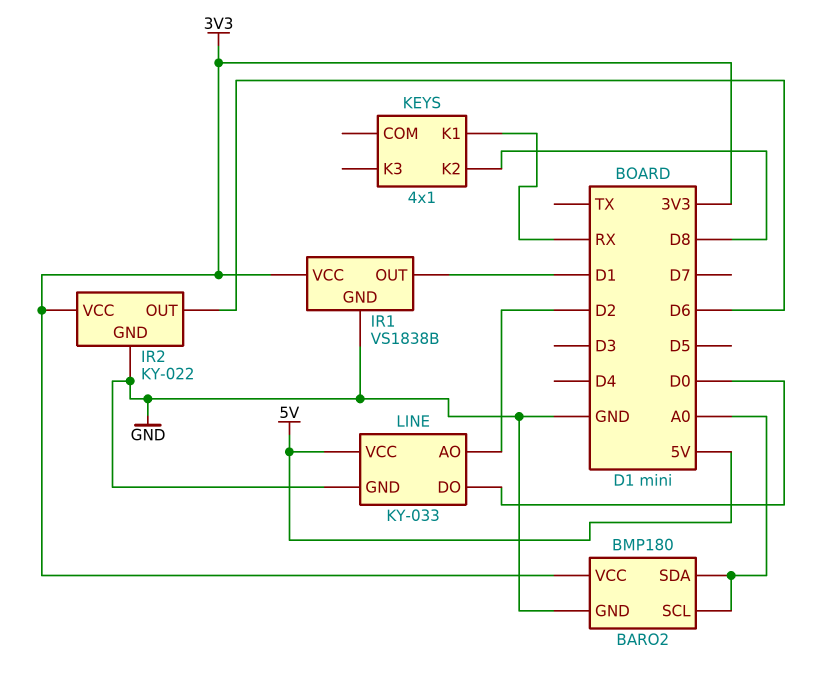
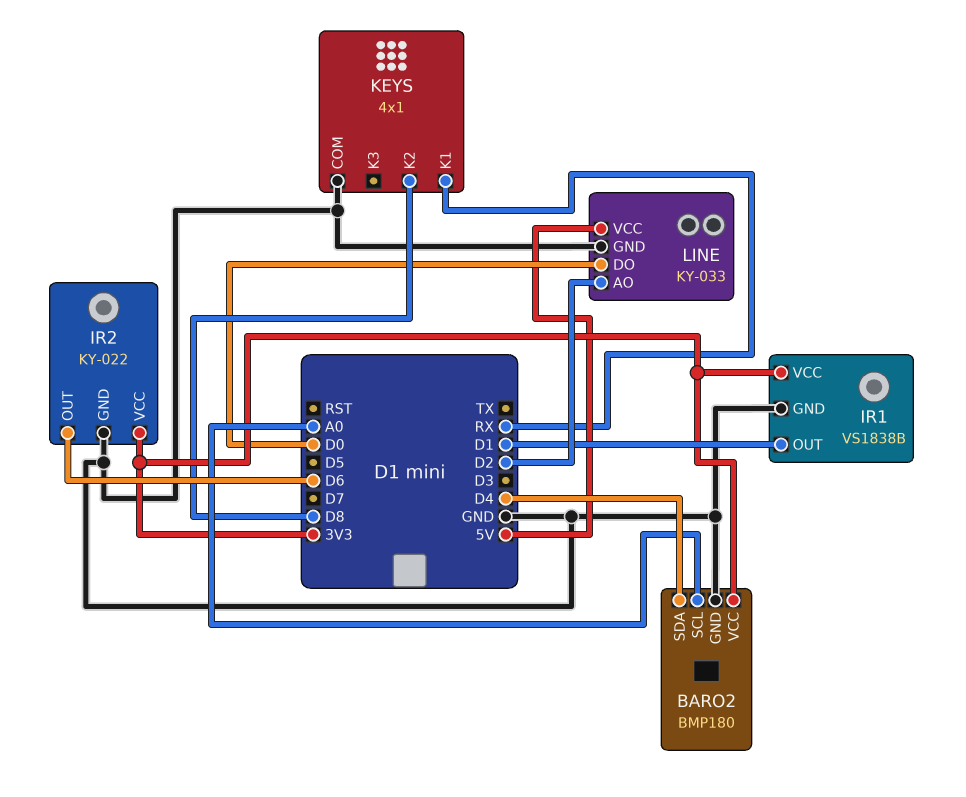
BARO2 pin SDA: A0 -> D4
KEYS pin COM: none -> GND

